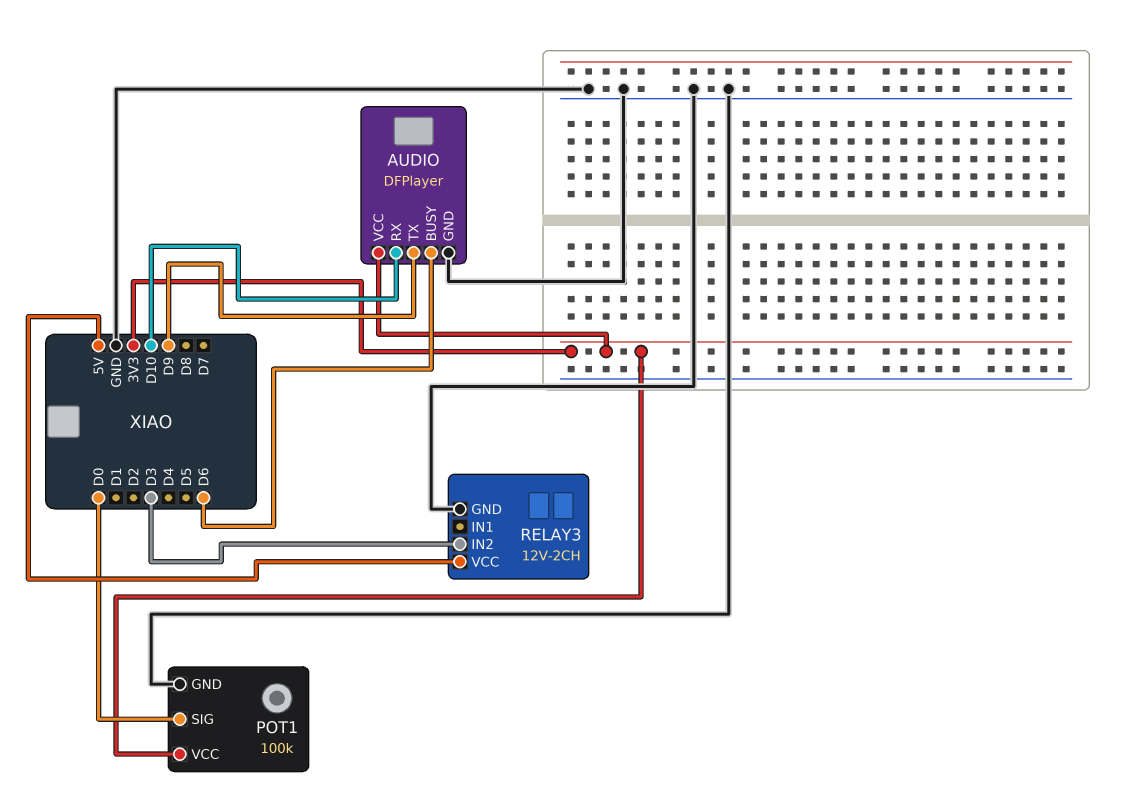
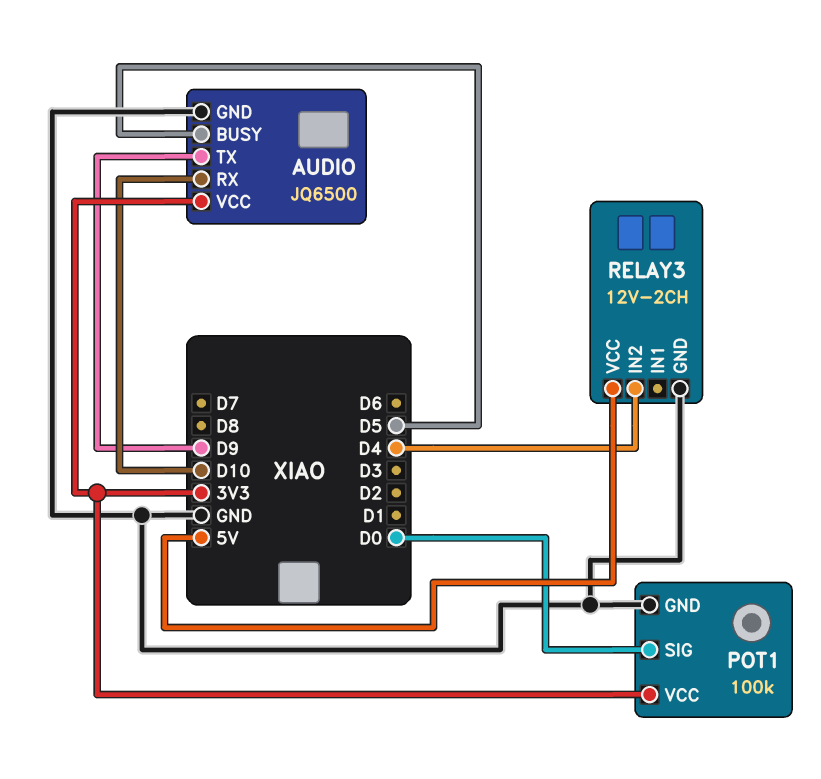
AUDIO: DFPlayer -> JQ6500
AUDIO pin BUSY: D6 -> D5
RELAY3 pin IN2: D3 -> D4

